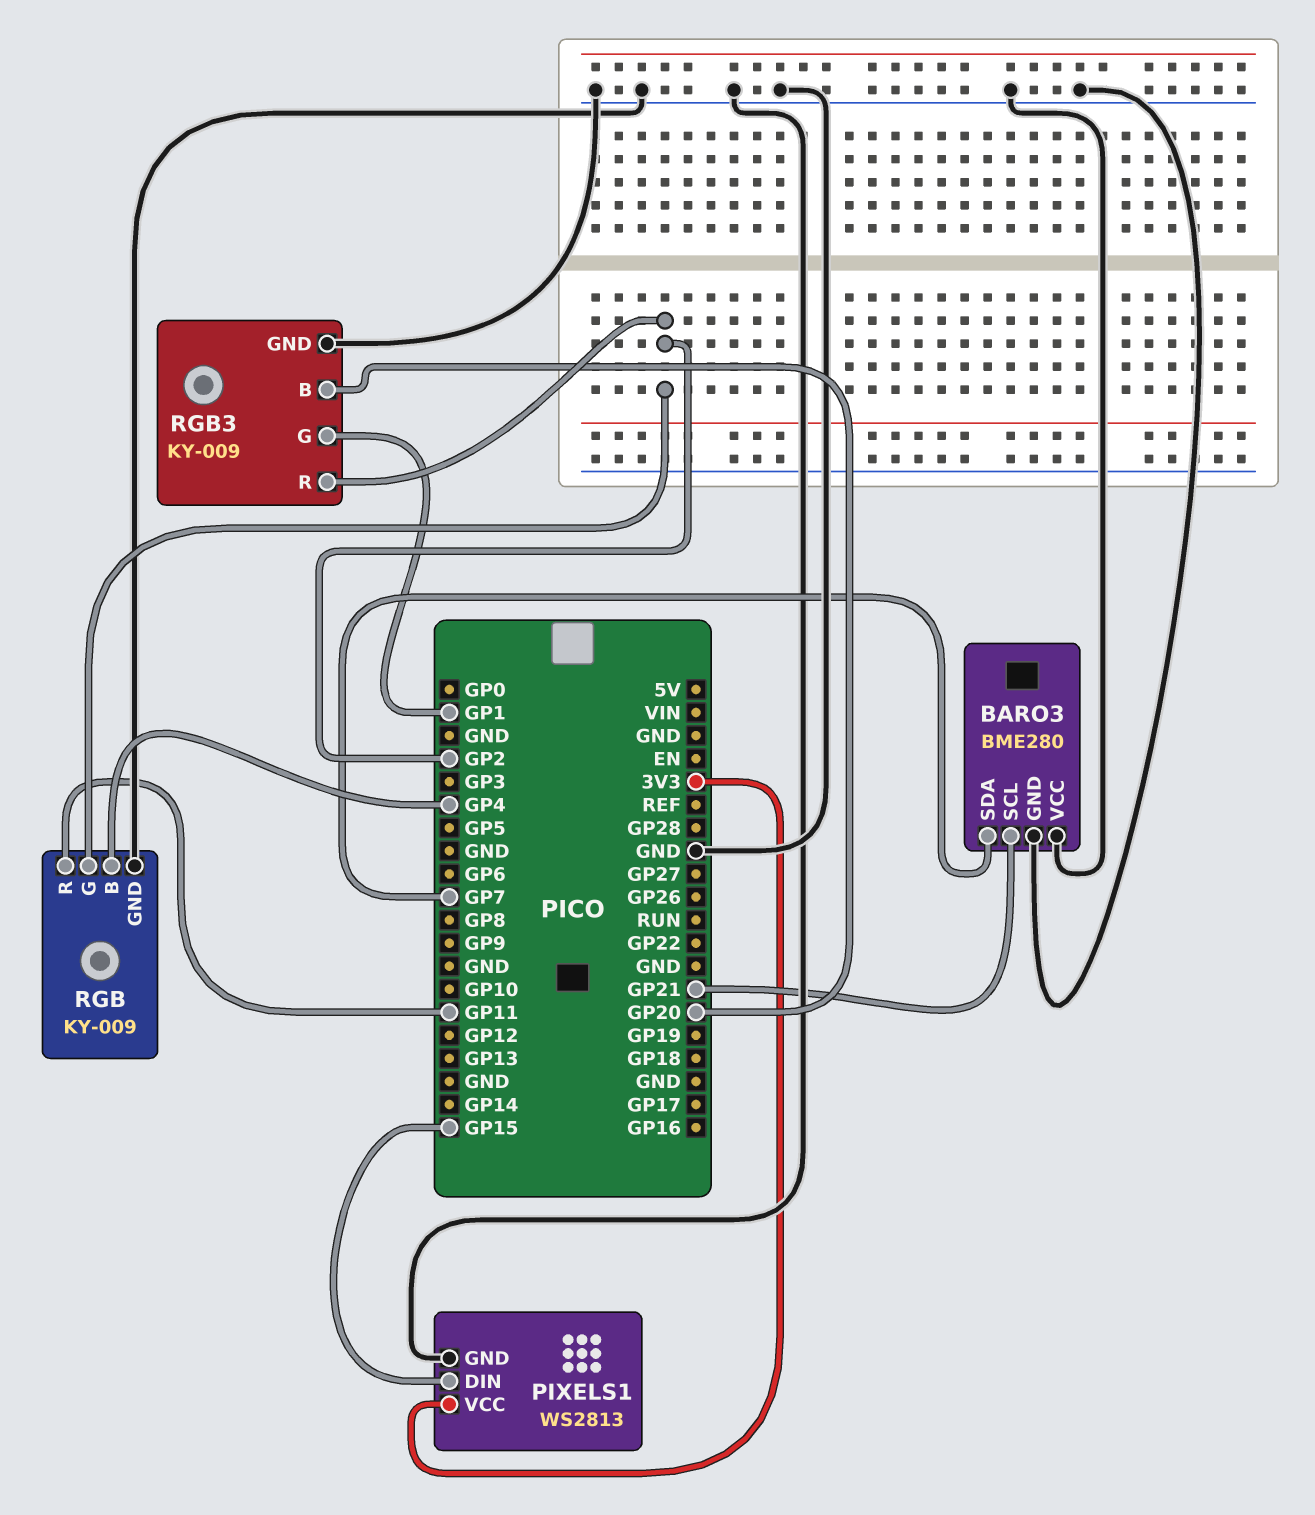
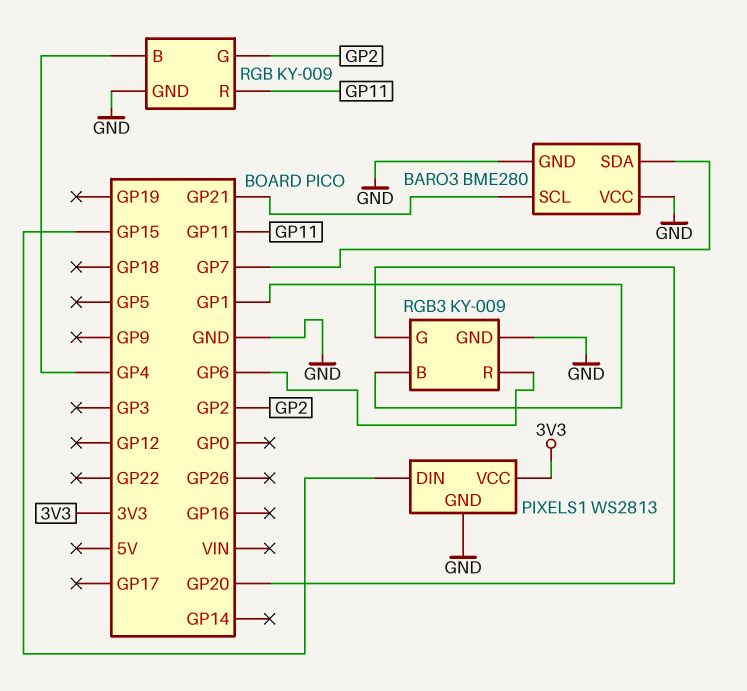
RGB3 pin B: GP20 -> GP1
RGB3 pin G: GP1 -> GP20
RGB3 pin R: GP2 -> GP6

